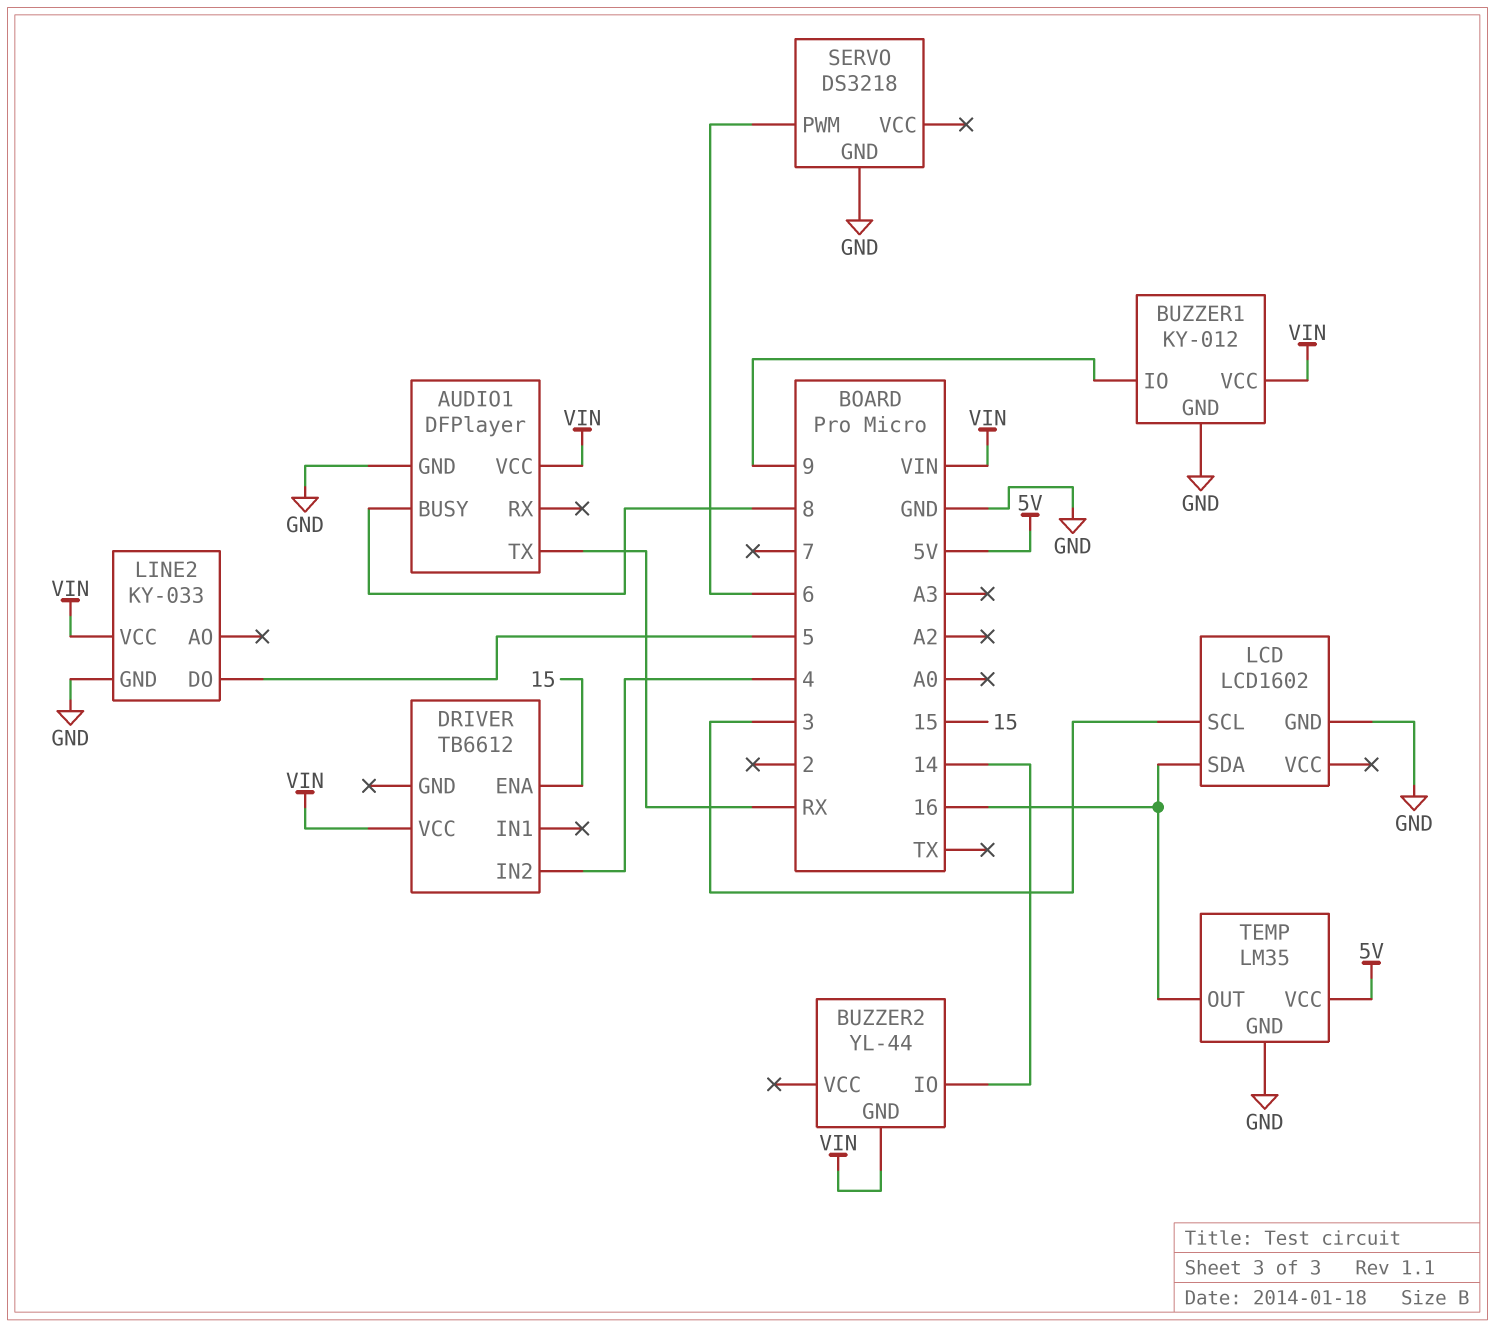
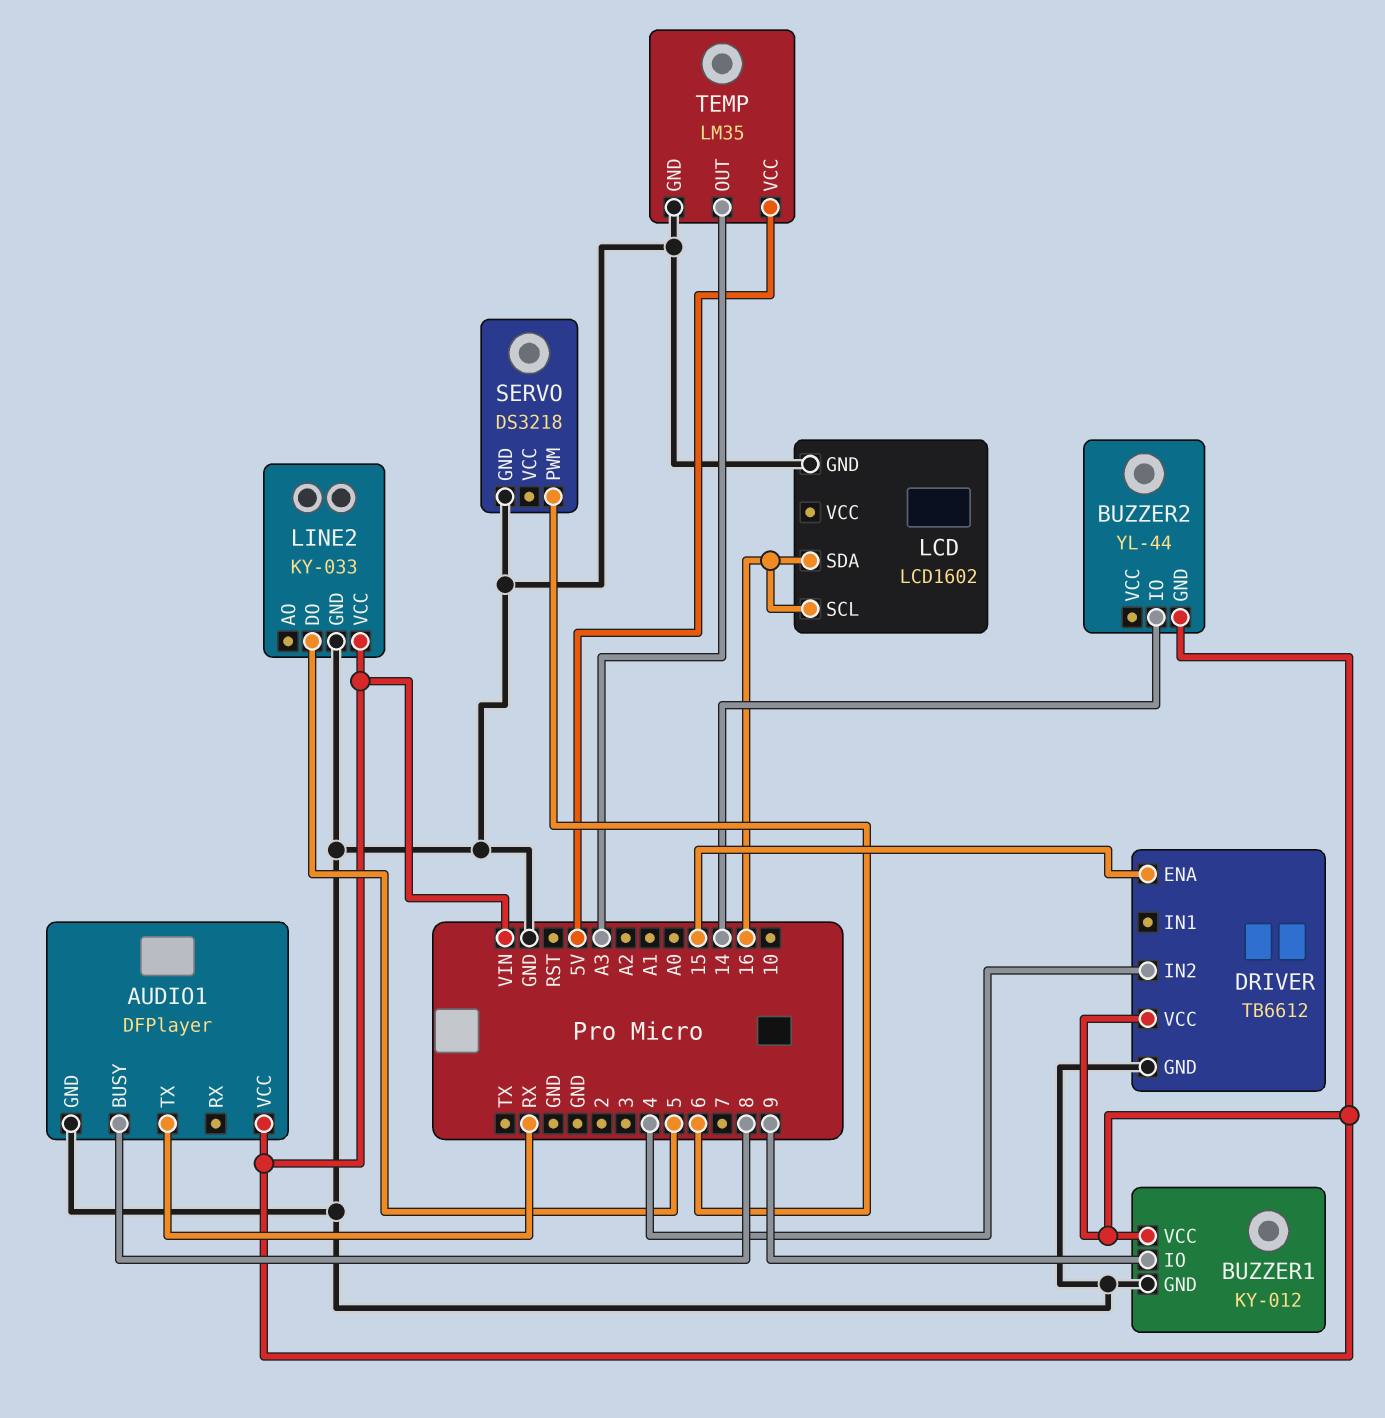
DRIVER pin GND: none -> GND
LCD pin SCL: 3 -> 16
TEMP pin OUT: 16 -> A3

